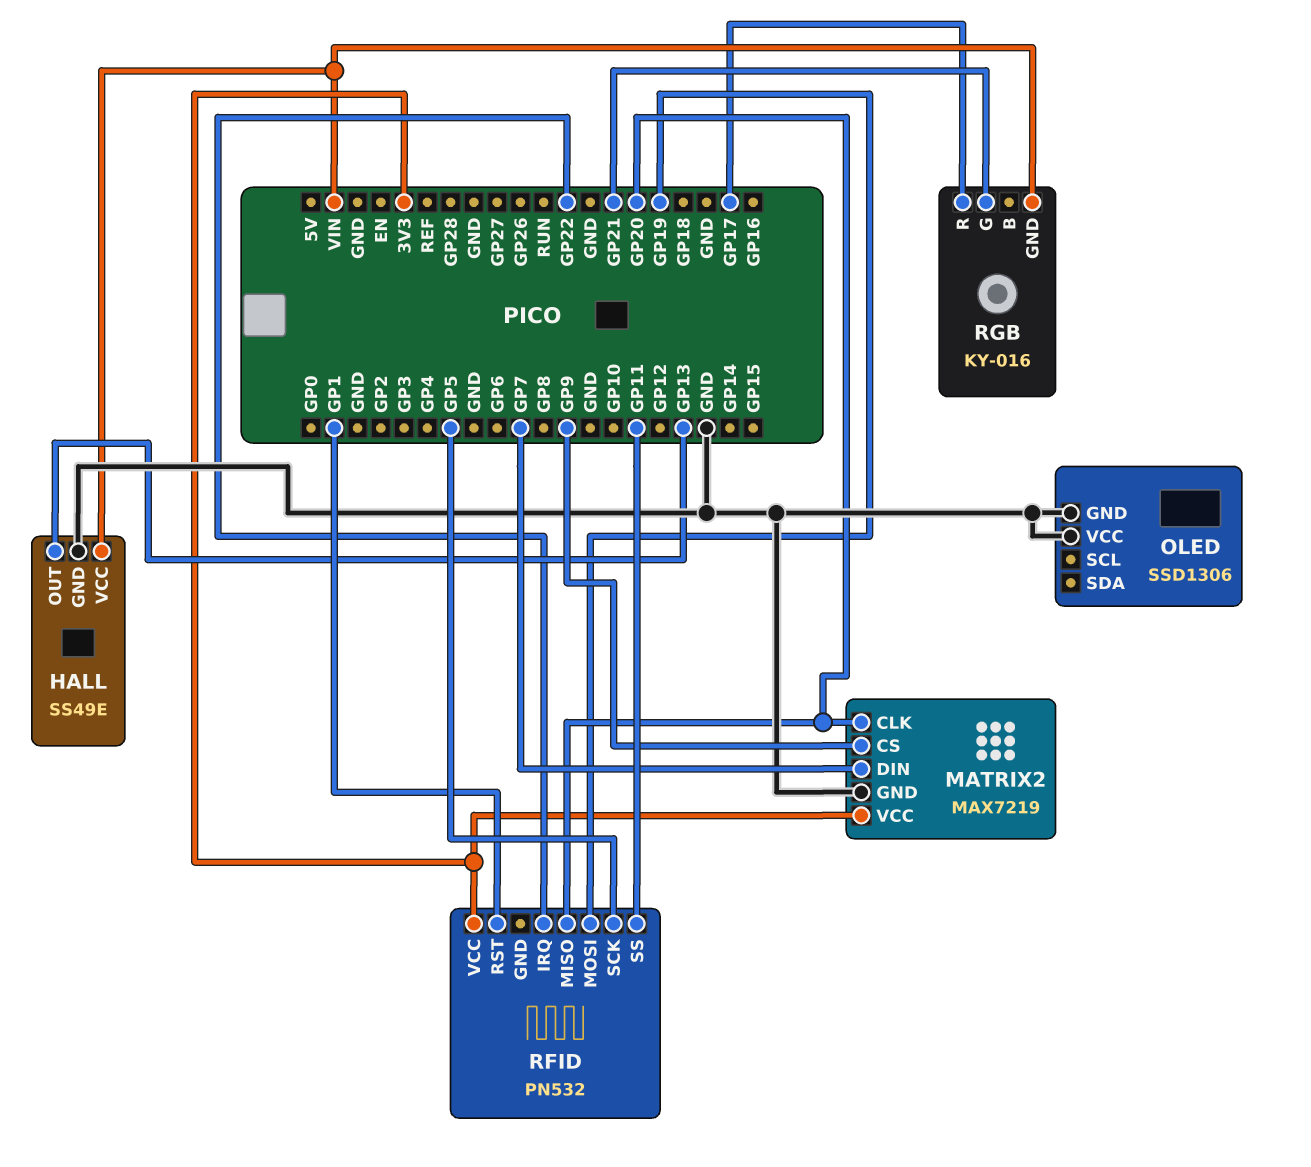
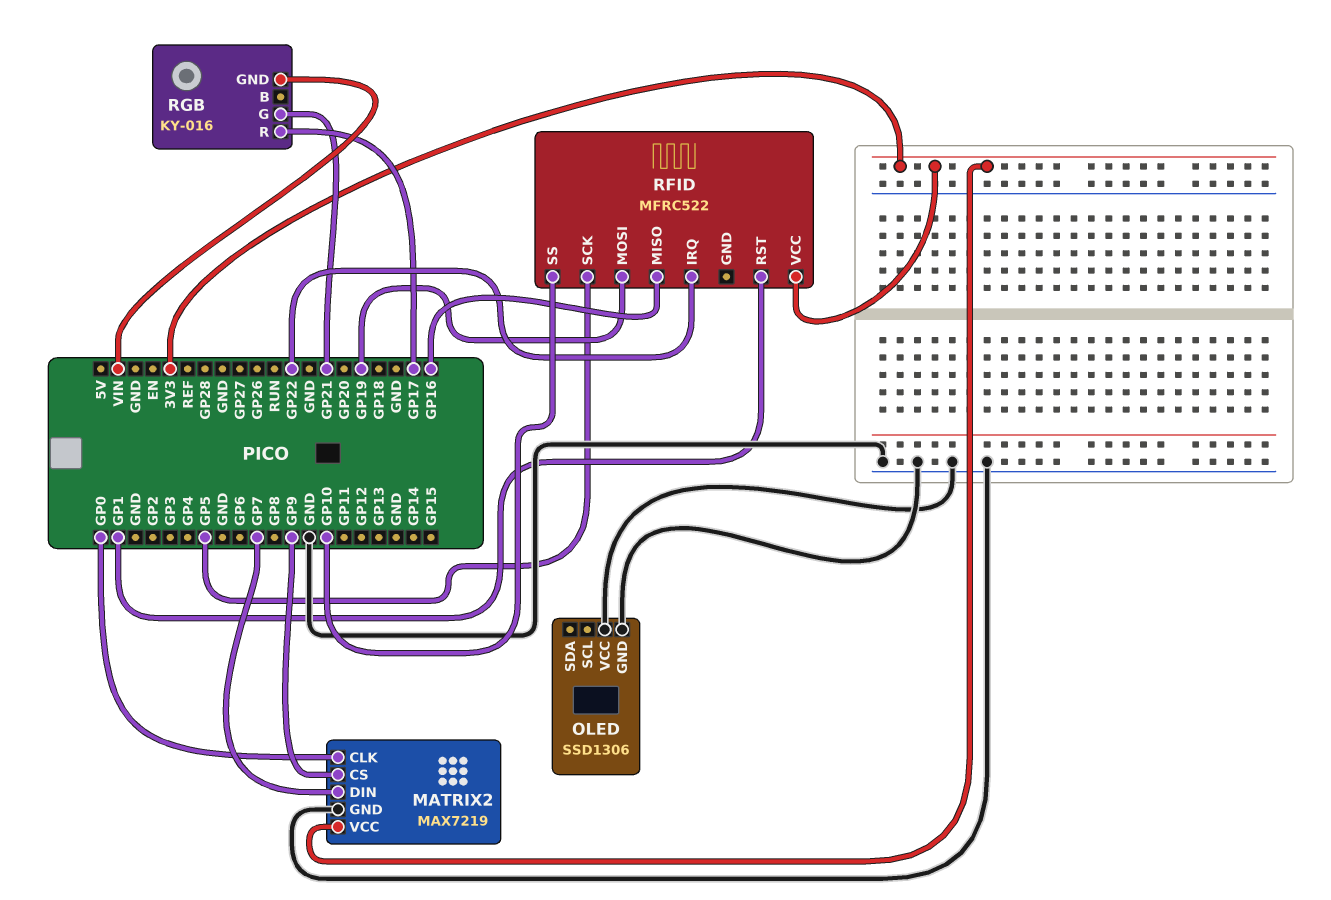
HALL: SS49E -> none
HALL pin GND: GND -> none
HALL pin OUT: GP13 -> none
HALL pin VCC: VIN -> none
MATRIX2 pin CLK: GP20 -> GP0
RFID: PN532 -> MFRC522
RFID pin MISO: GP20 -> GP16
RFID pin SS: GP11 -> GP10

